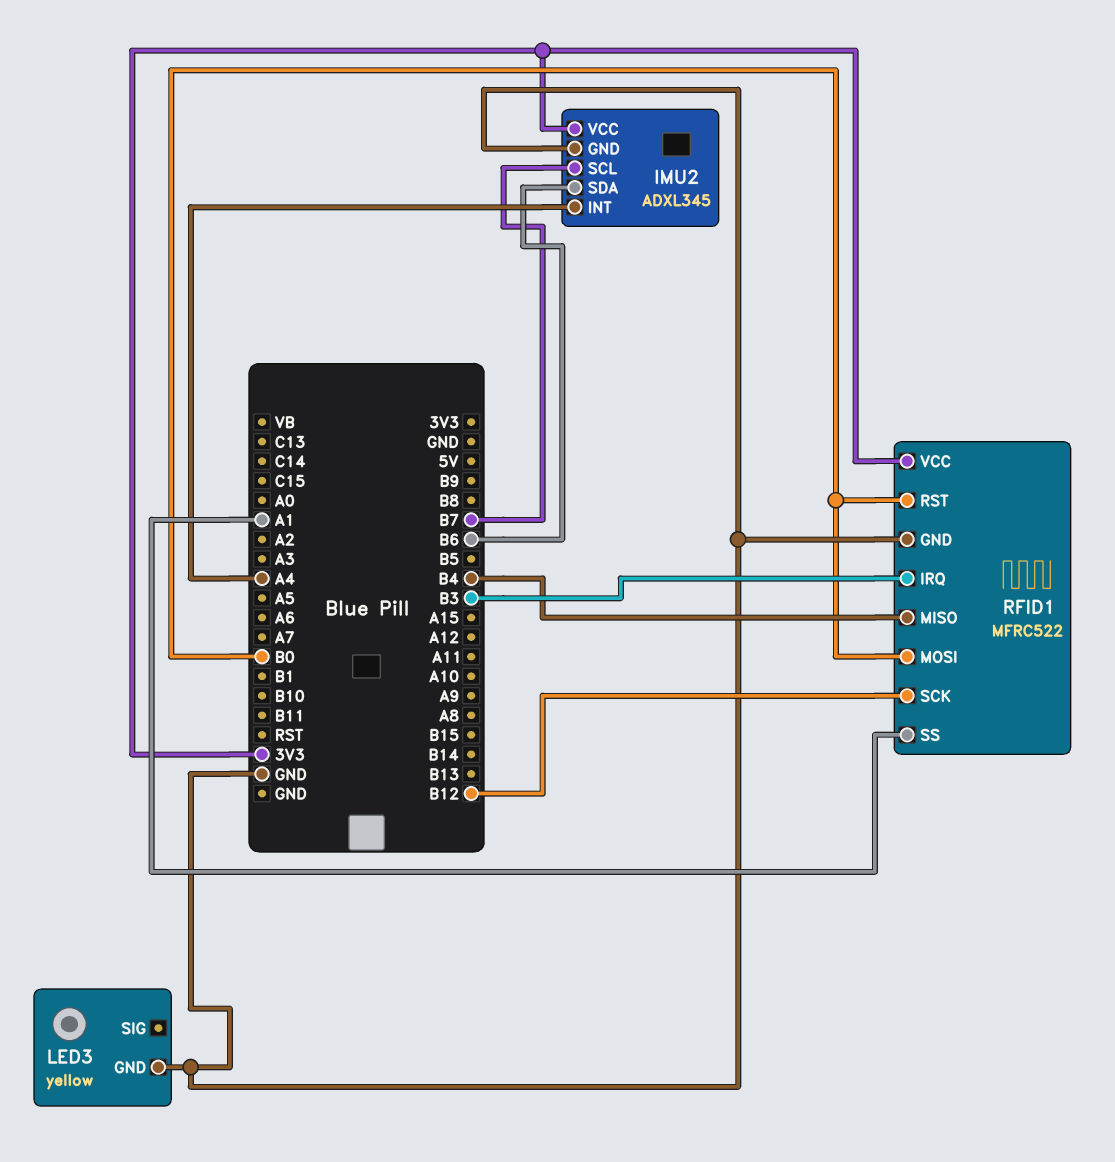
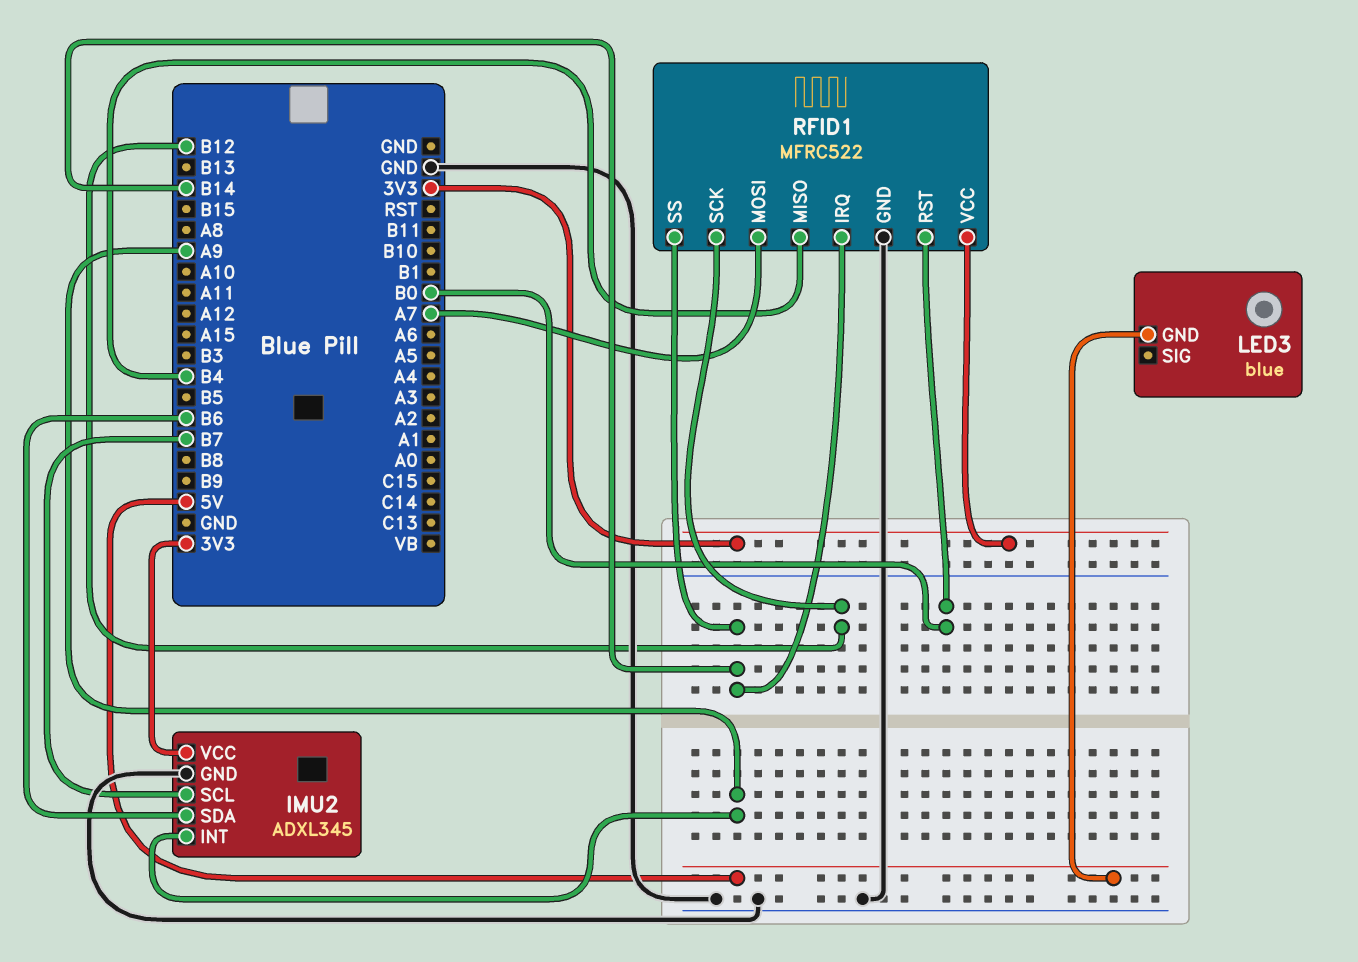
IMU2 pin INT: A4 -> A9
LED3: yellow -> blue
LED3 pin GND: GND -> 5V
RFID1 pin IRQ: B3 -> B14
RFID1 pin MOSI: B0 -> A7
RFID1 pin SS: A1 -> B14

